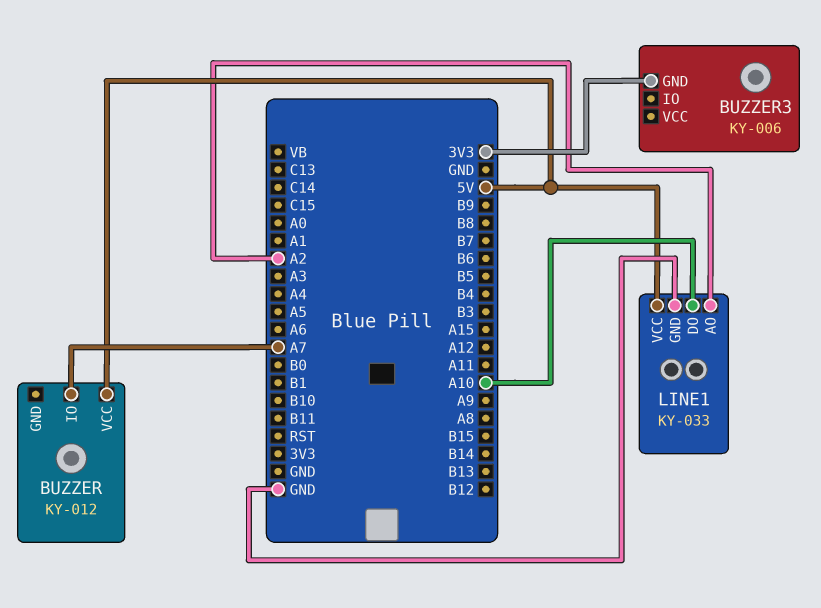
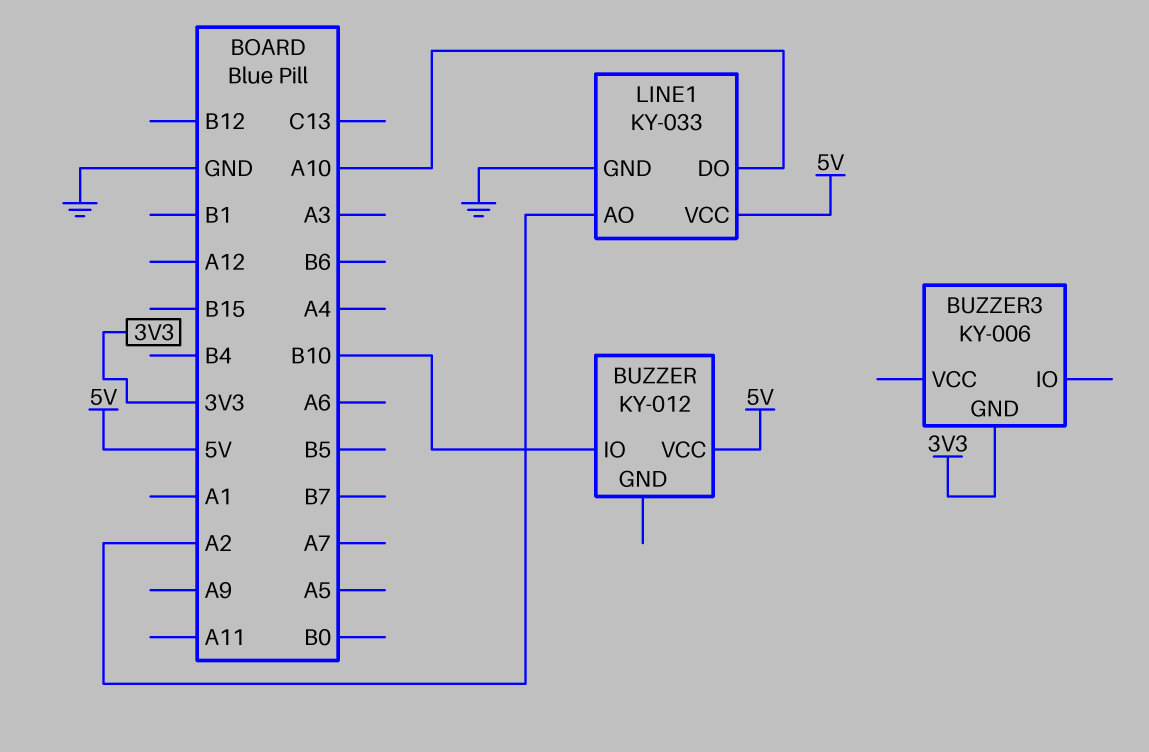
BUZZER pin IO: A7 -> B10

